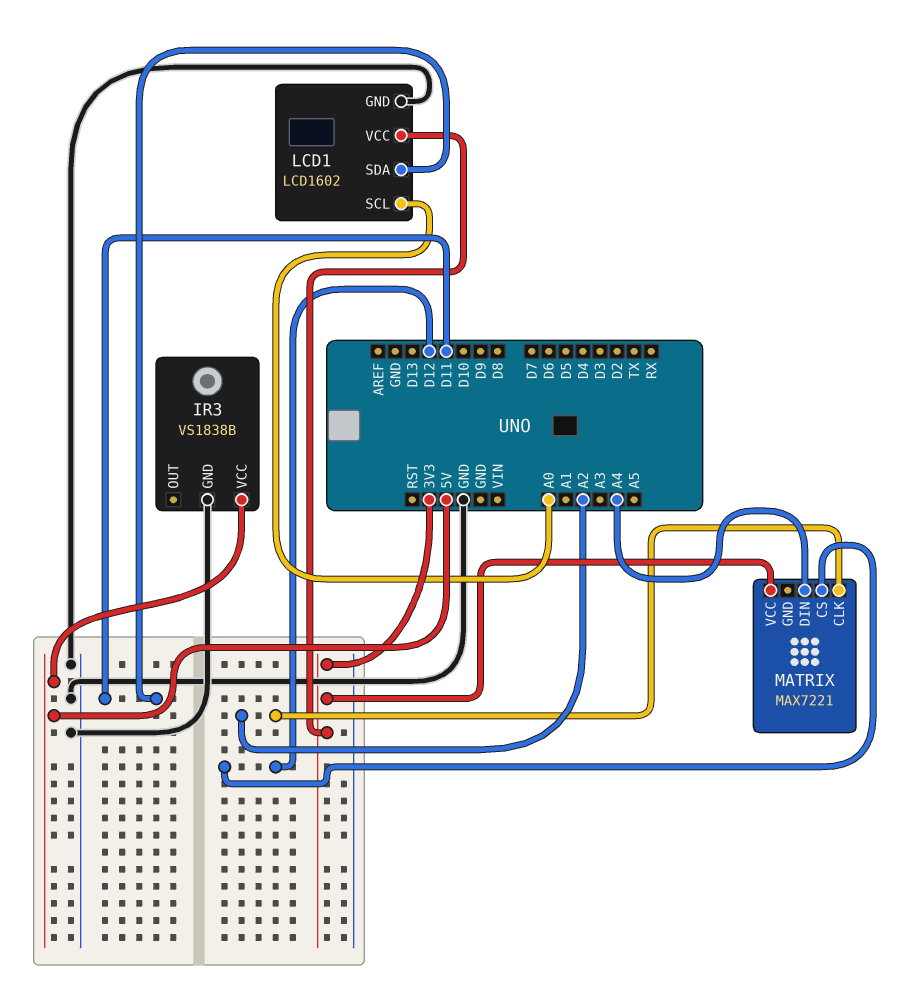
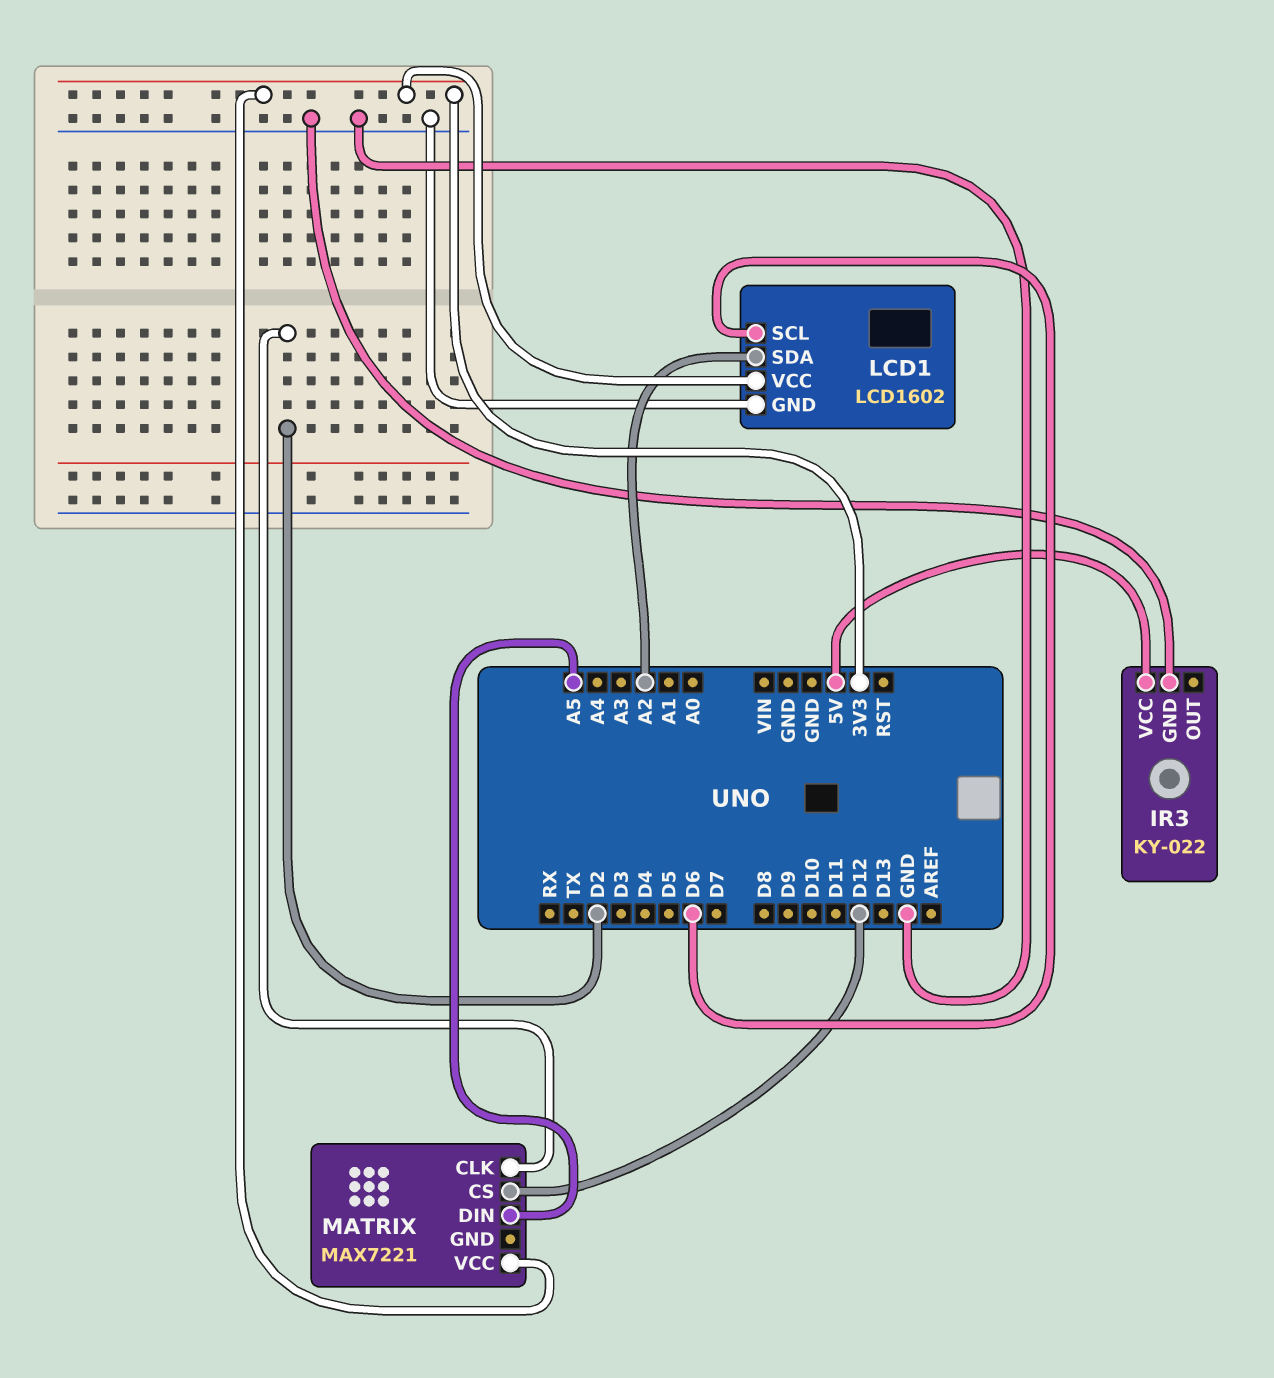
IR3: VS1838B -> KY-022
LCD1 pin SCL: A0 -> D6
LCD1 pin SDA: D11 -> A2
MATRIX pin CLK: A2 -> D2
MATRIX pin DIN: A4 -> A5

